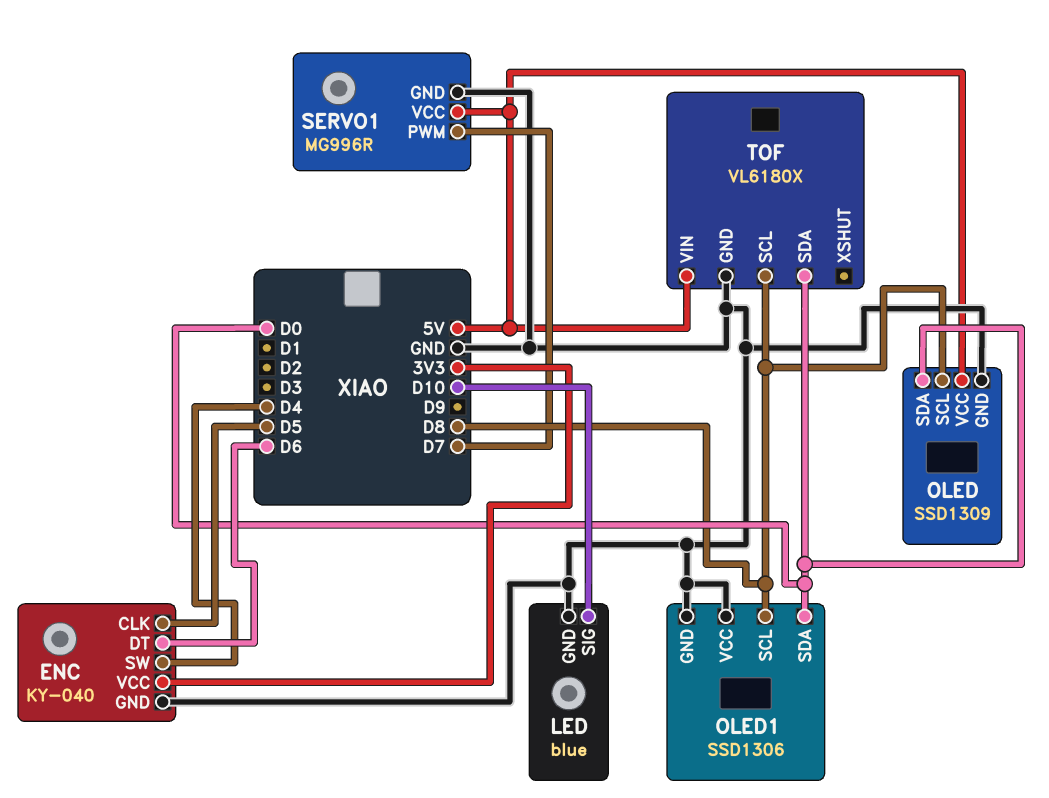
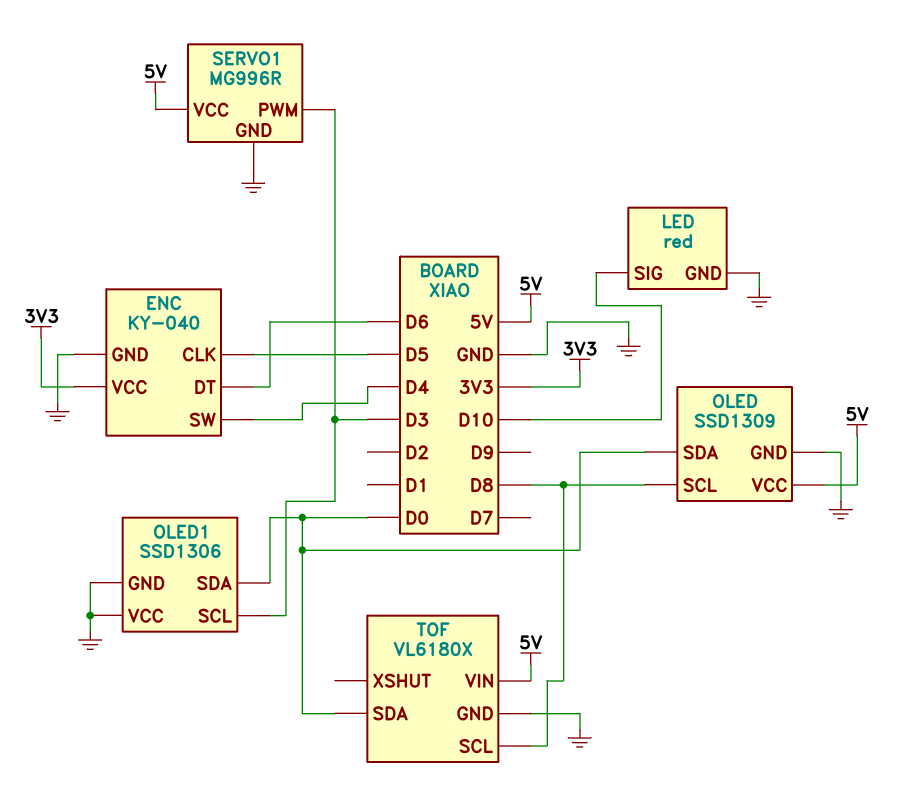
LED: blue -> red
OLED1 pin SCL: D8 -> D3
SERVO1 pin PWM: D7 -> D3

